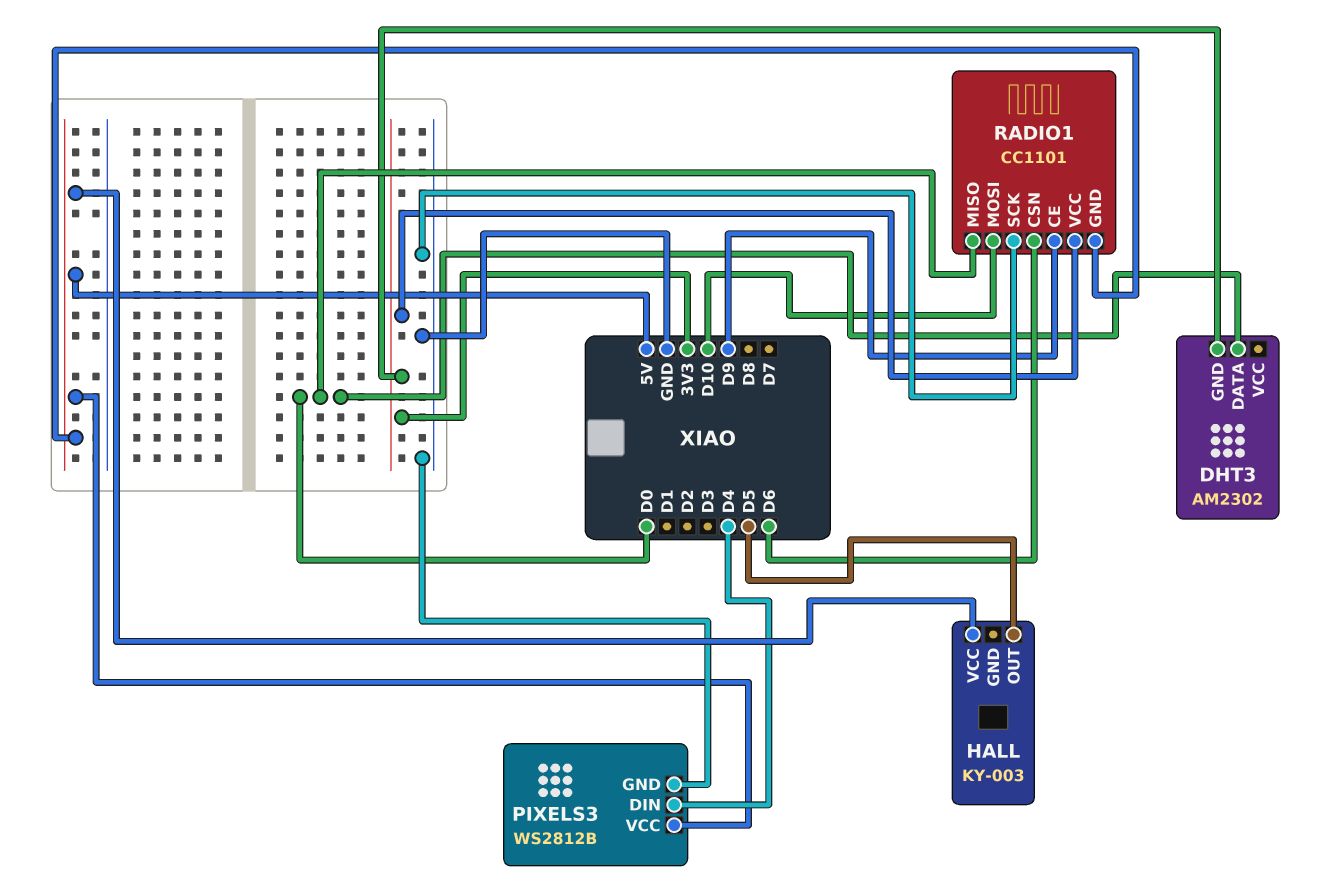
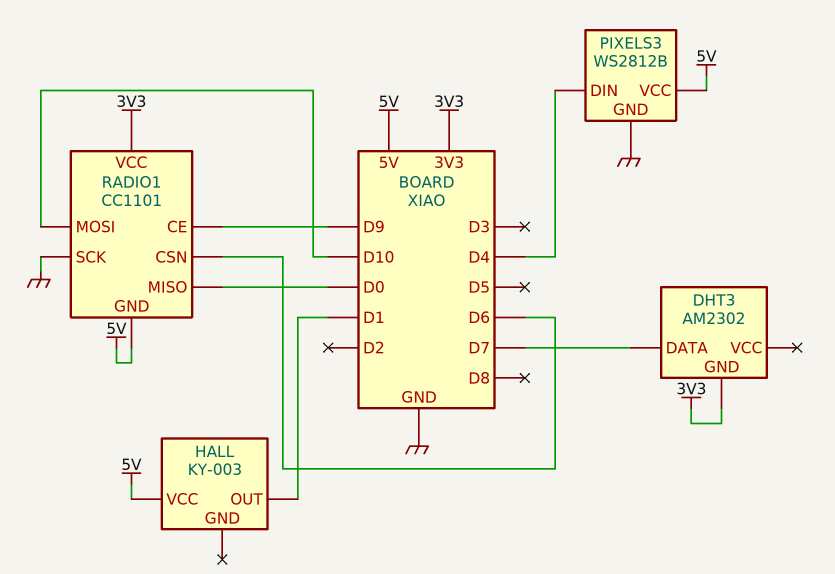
DHT3 pin DATA: D0 -> D7
HALL pin OUT: D5 -> D1

